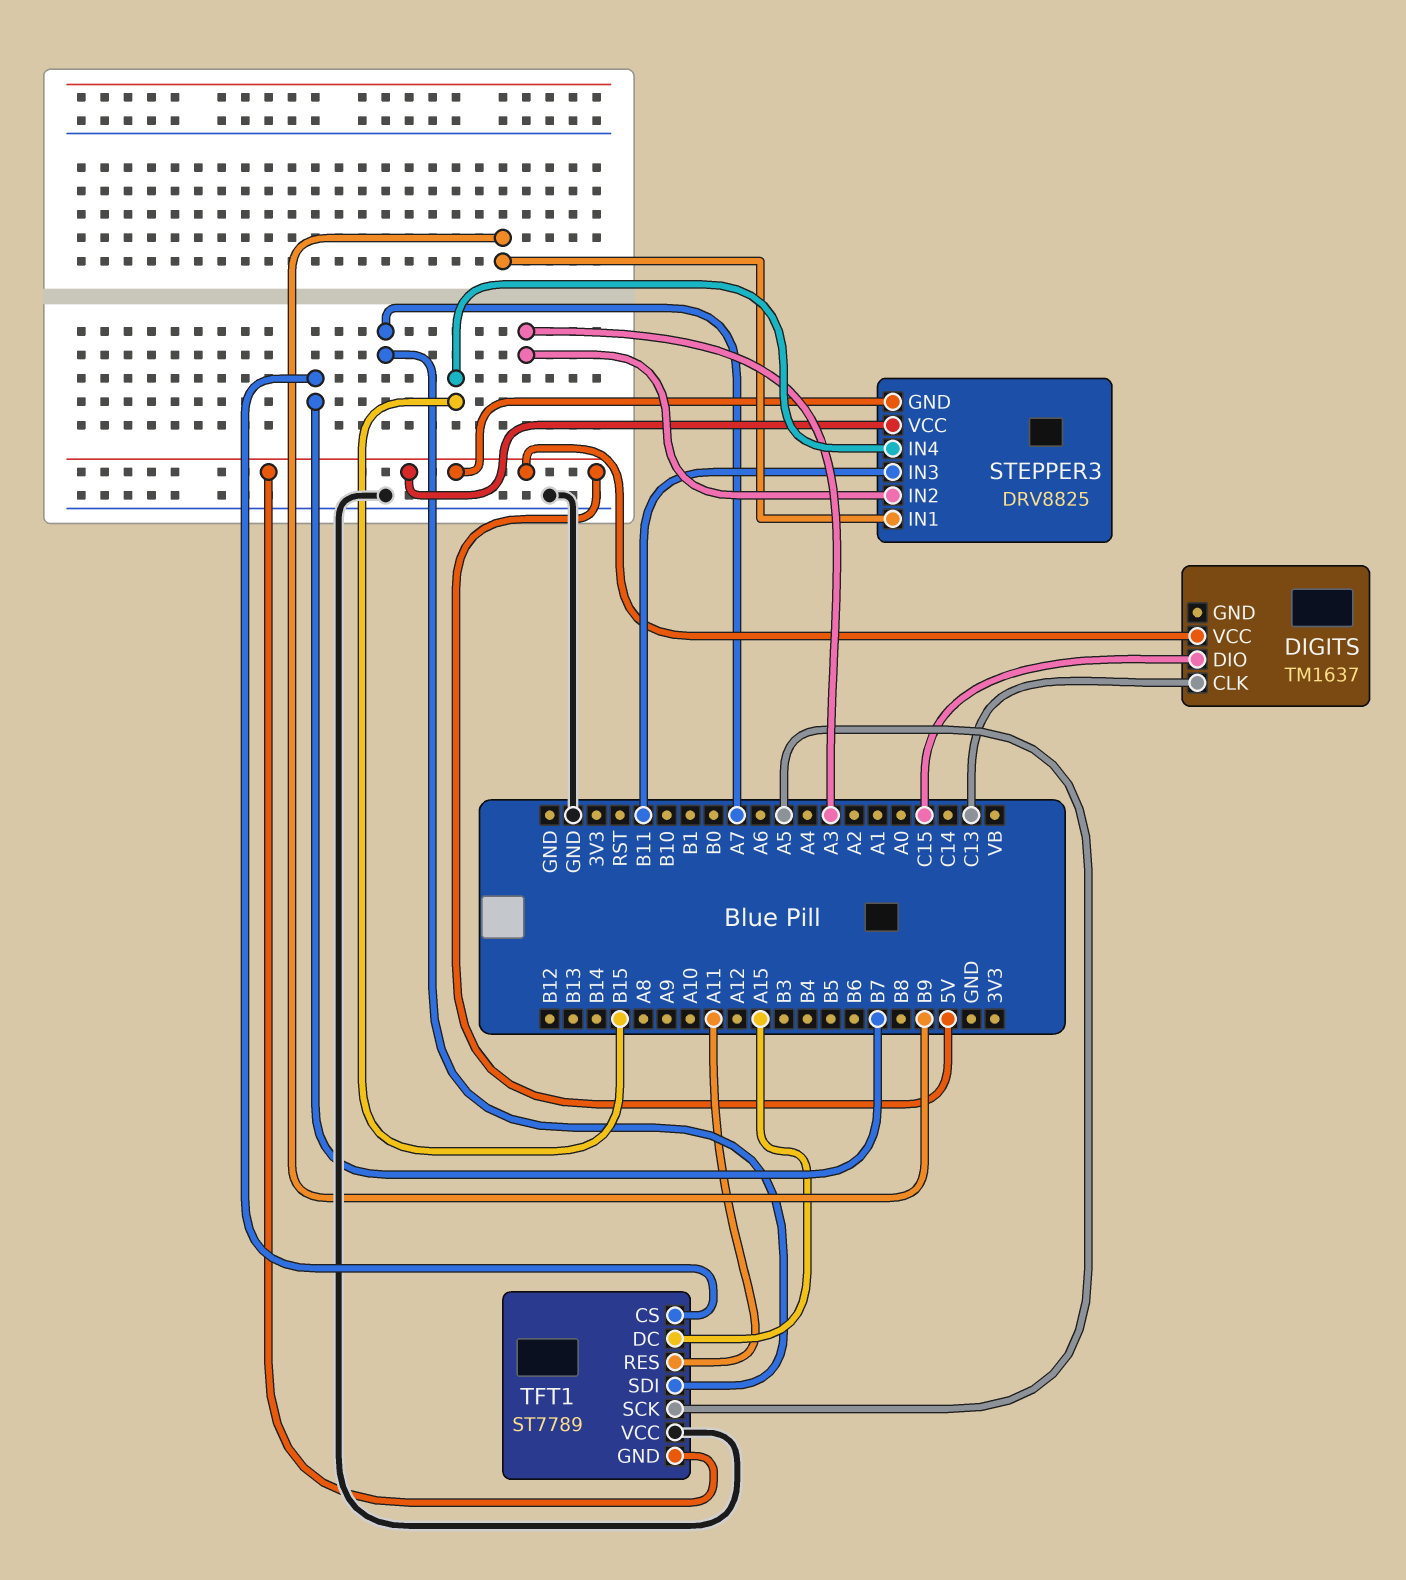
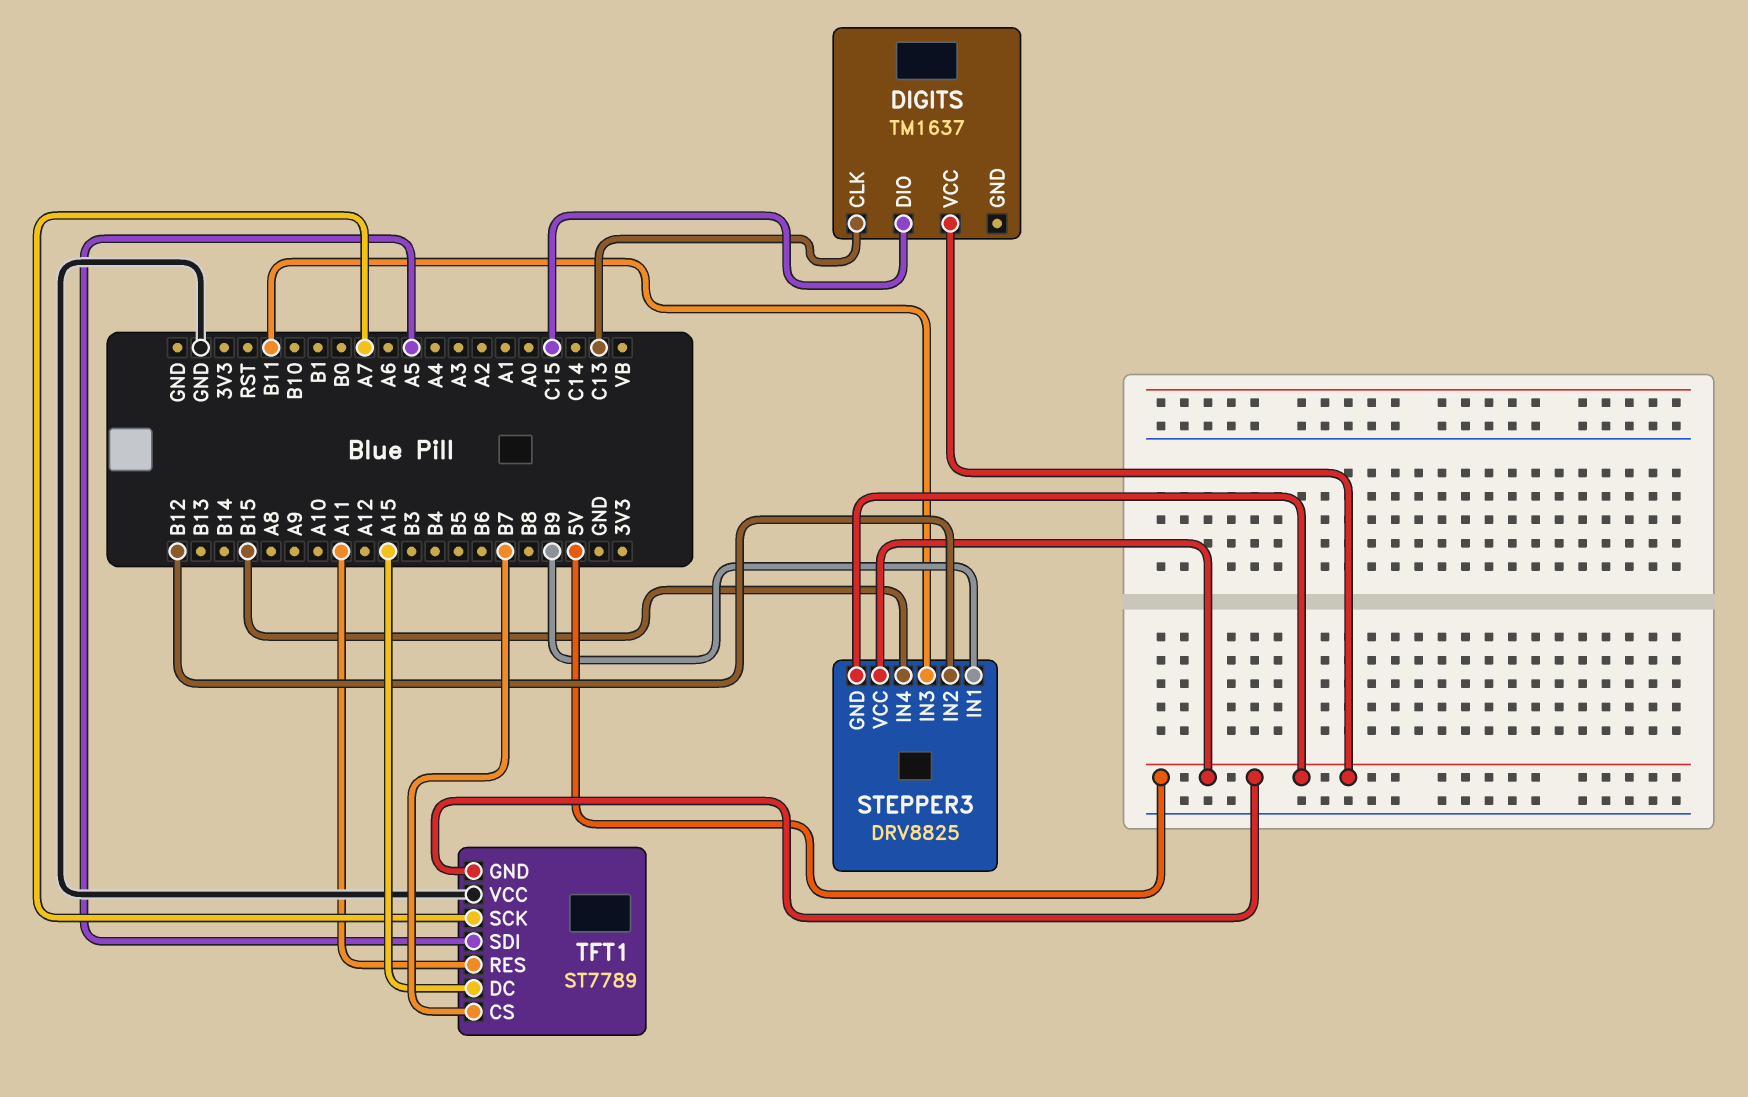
STEPPER3 pin IN2: A3 -> B12
TFT1 pin SCK: A5 -> A7
TFT1 pin SDI: A7 -> A5

